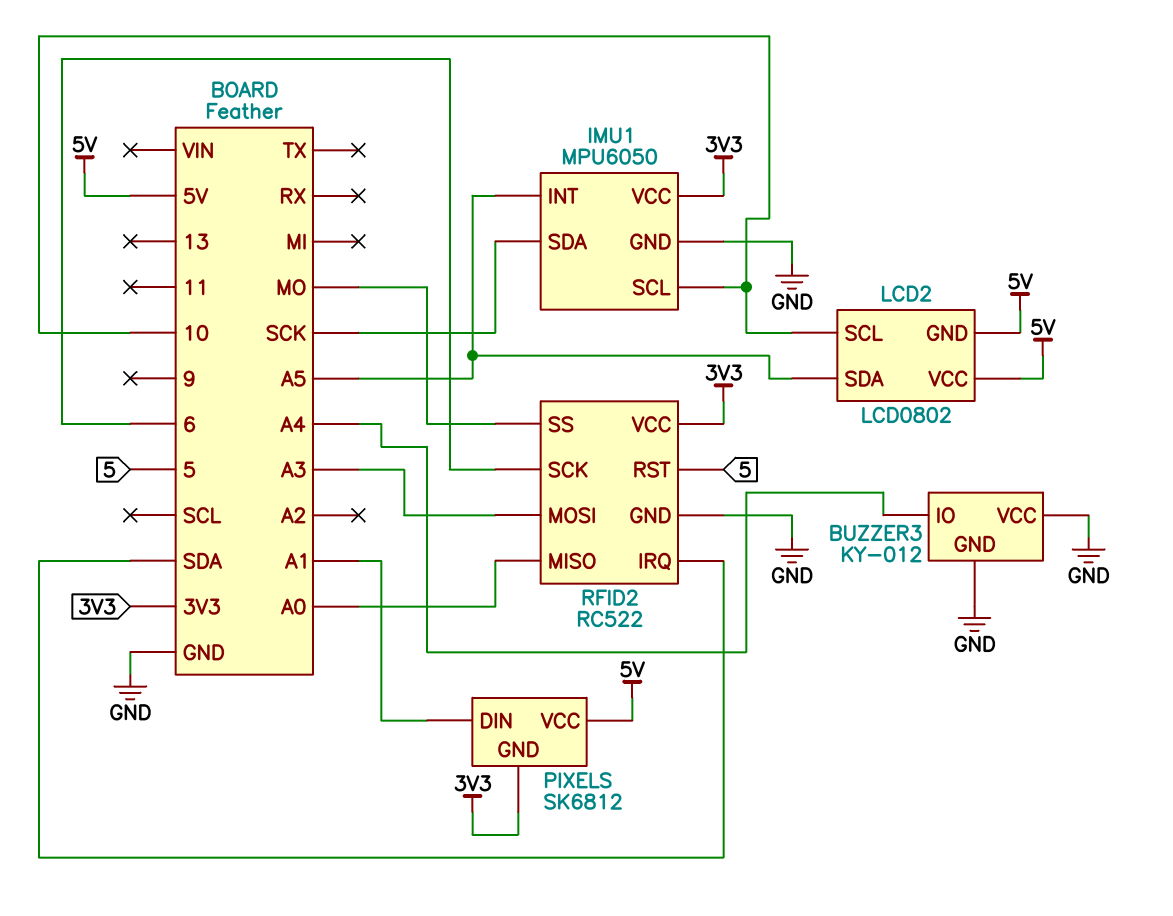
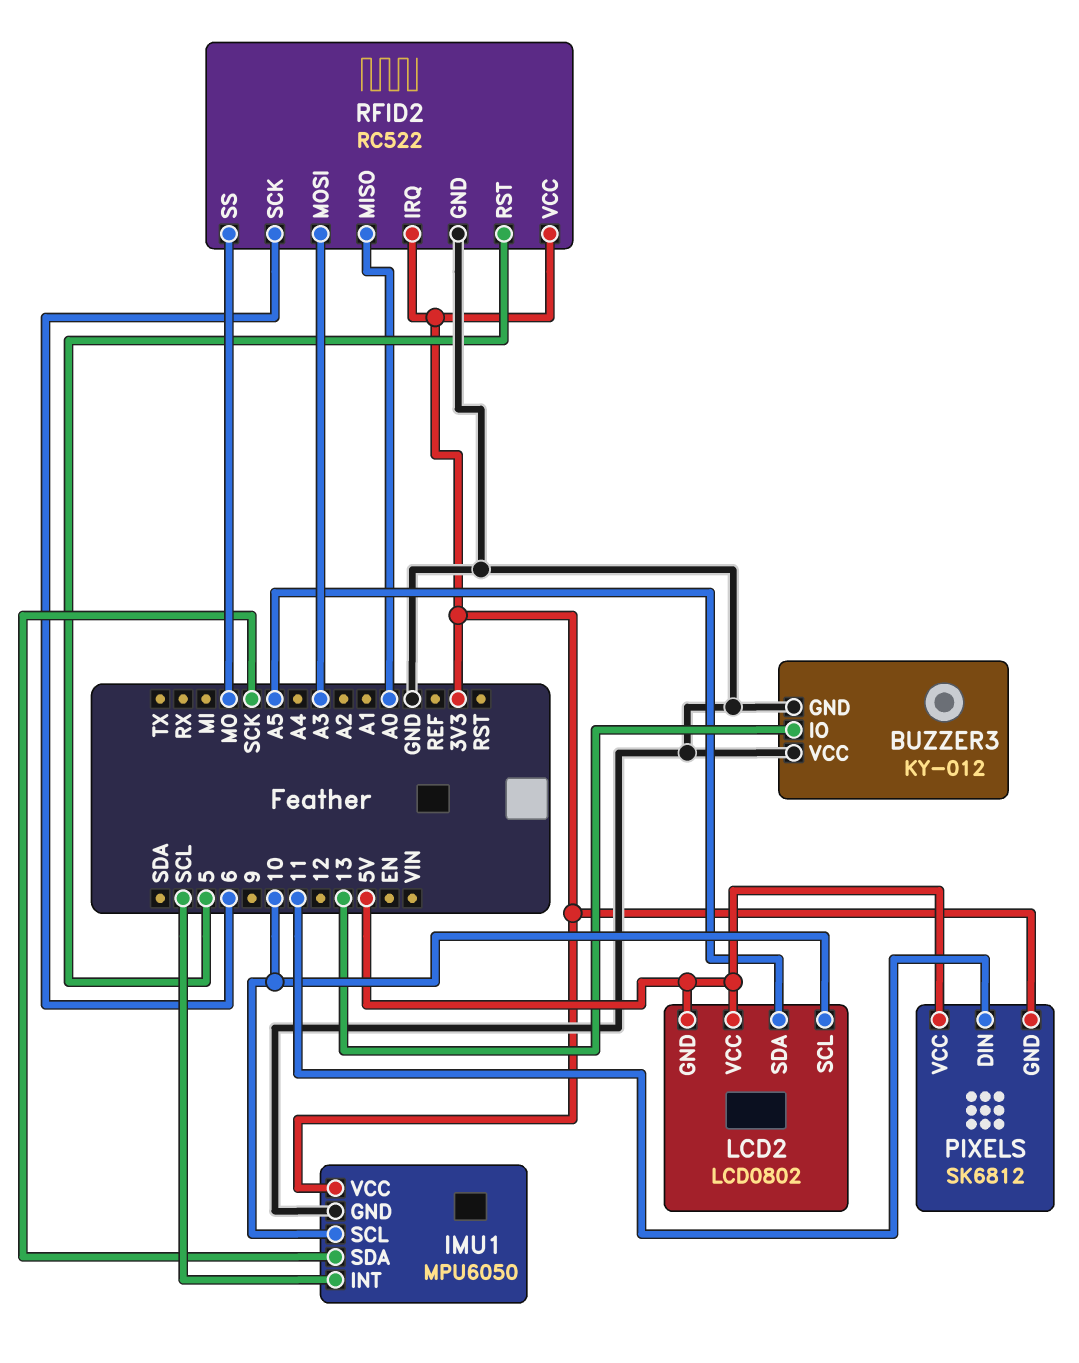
BUZZER3 pin IO: A4 -> 13
IMU1 pin INT: A5 -> SCL
PIXELS pin DIN: A1 -> 11
RFID2 pin IRQ: SDA -> 3V3

